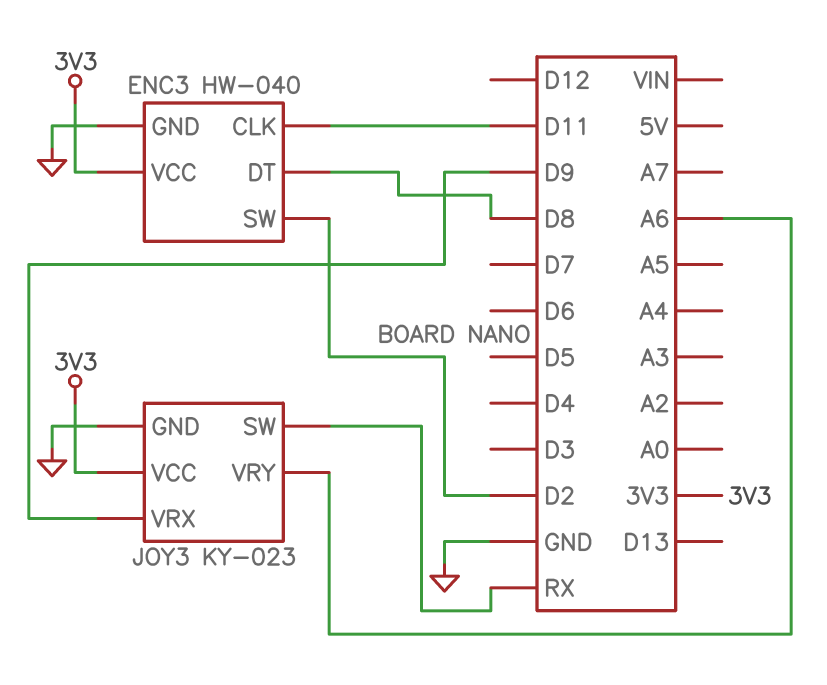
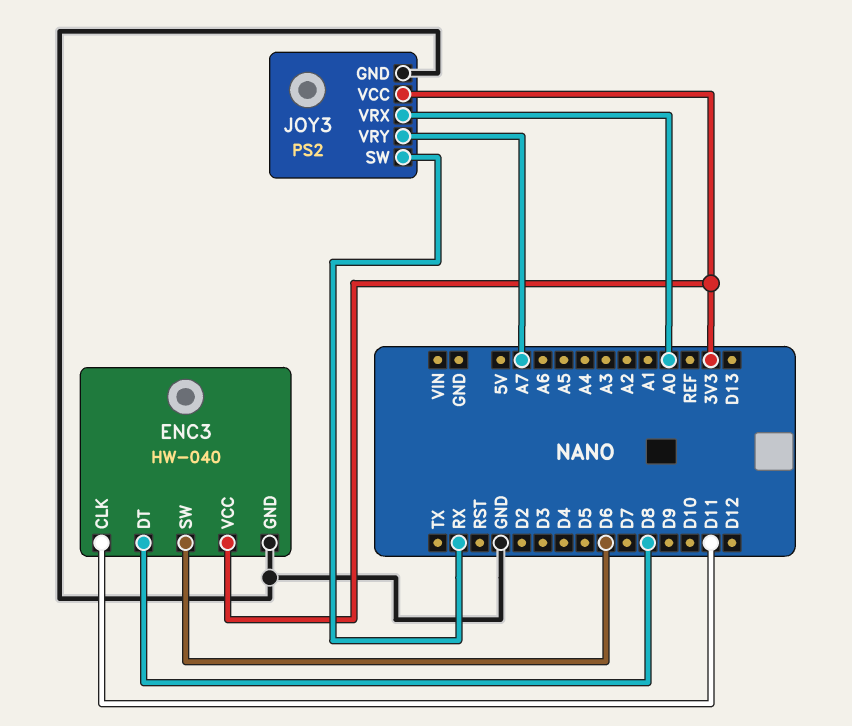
ENC3 pin SW: D2 -> D6
JOY3: KY-023 -> PS2
JOY3 pin VRX: D9 -> A0
JOY3 pin VRY: A6 -> A7

